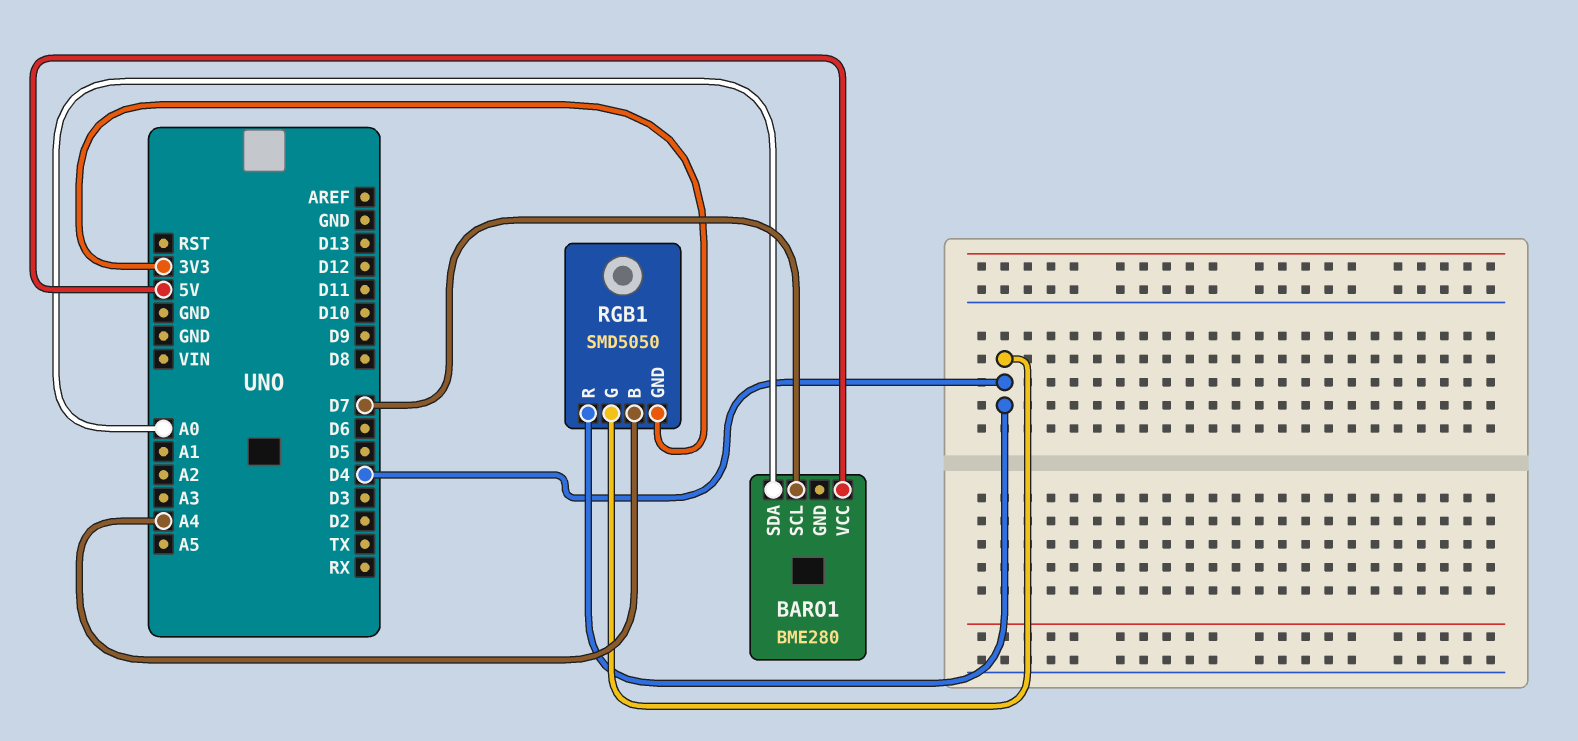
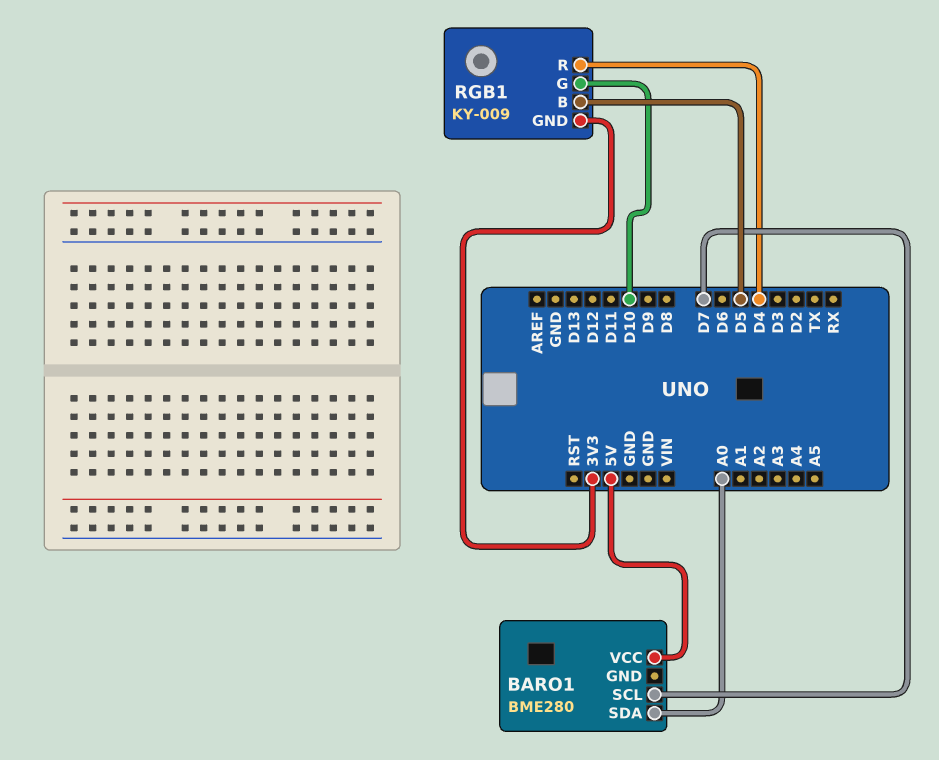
RGB1: SMD5050 -> KY-009
RGB1 pin B: A4 -> D5
RGB1 pin G: D4 -> D10

